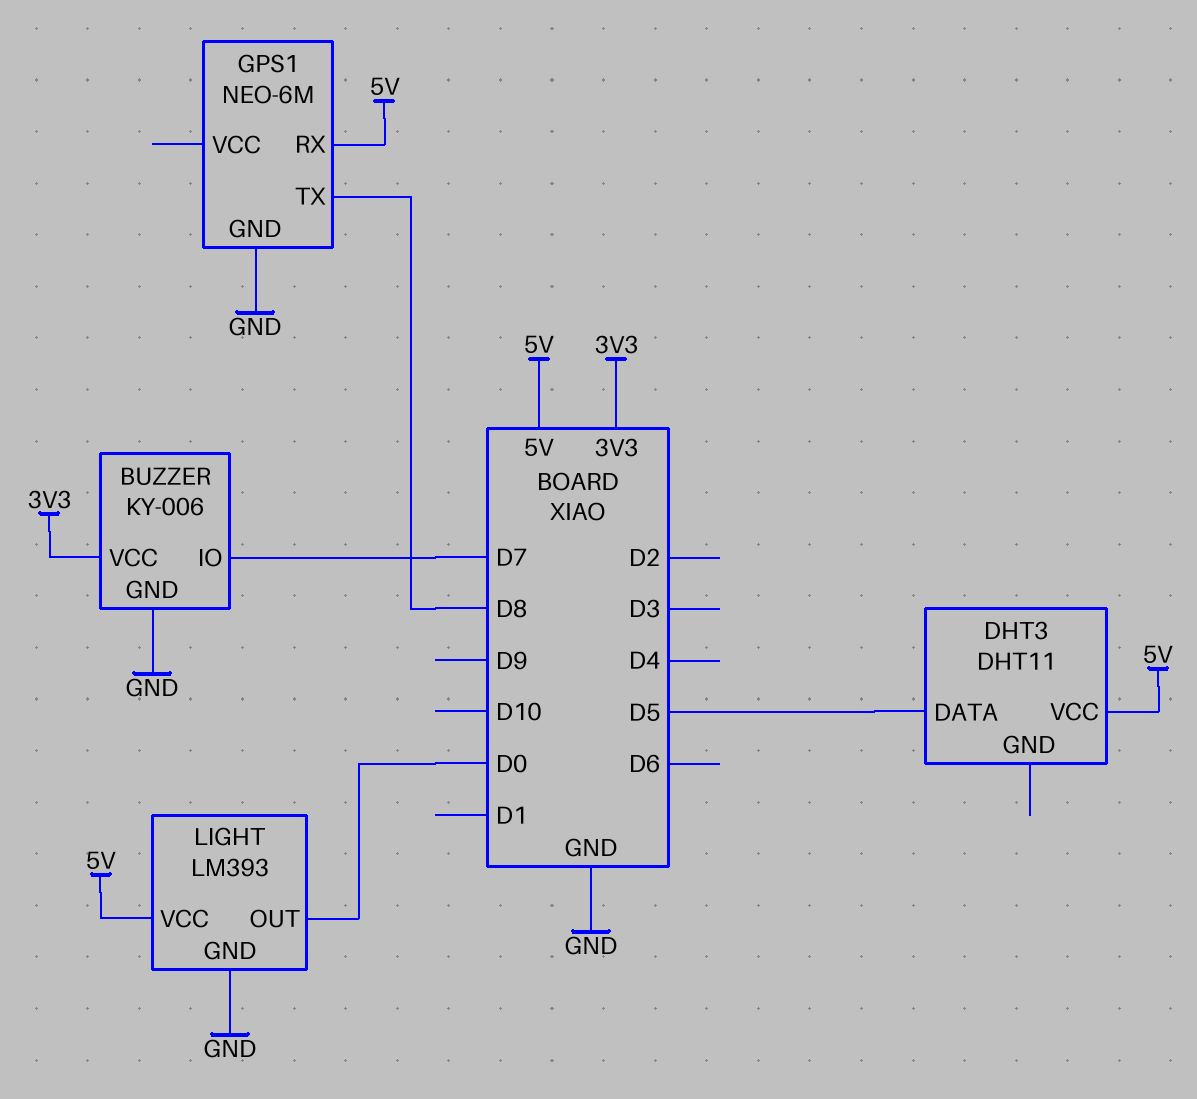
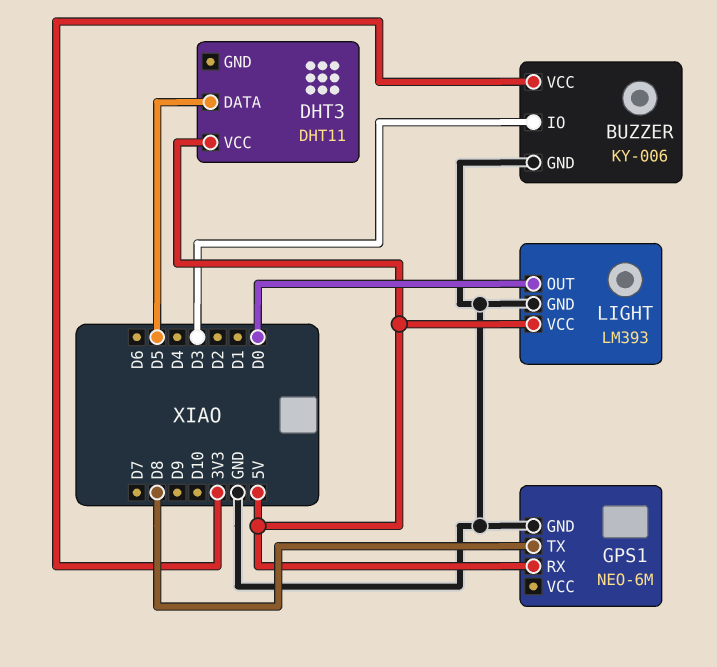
BUZZER pin IO: D7 -> D3

